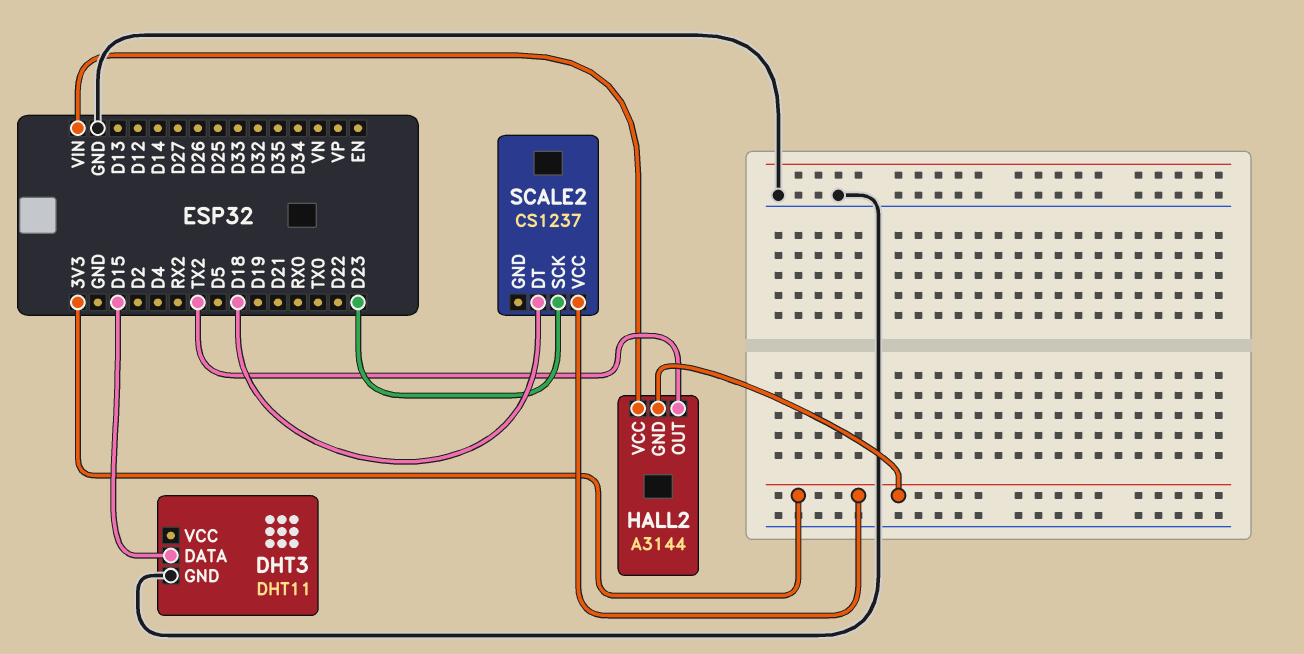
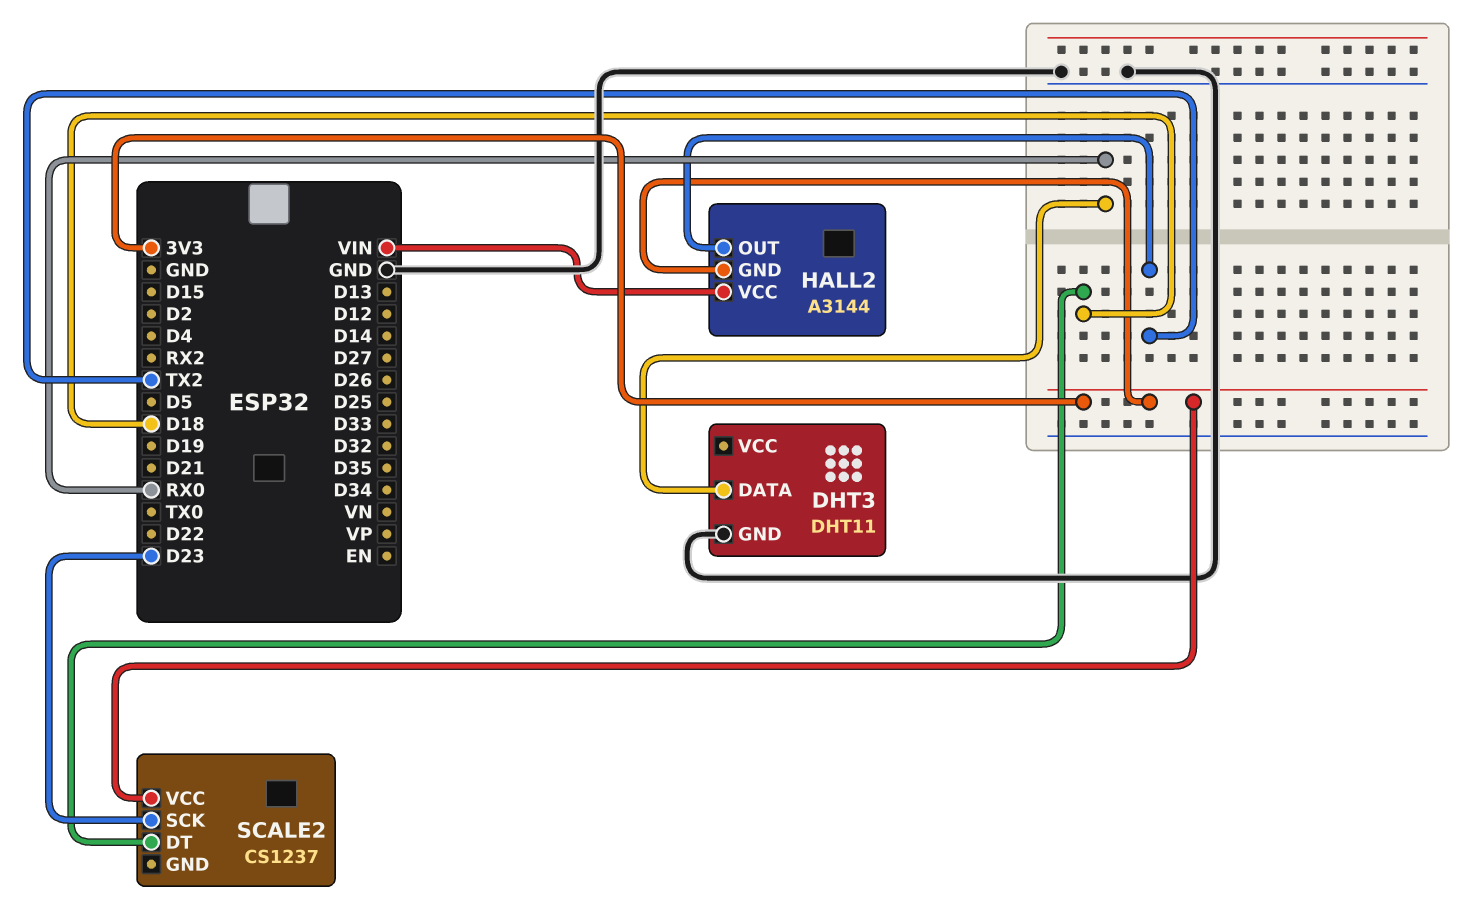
DHT3 pin DATA: D15 -> RX0

